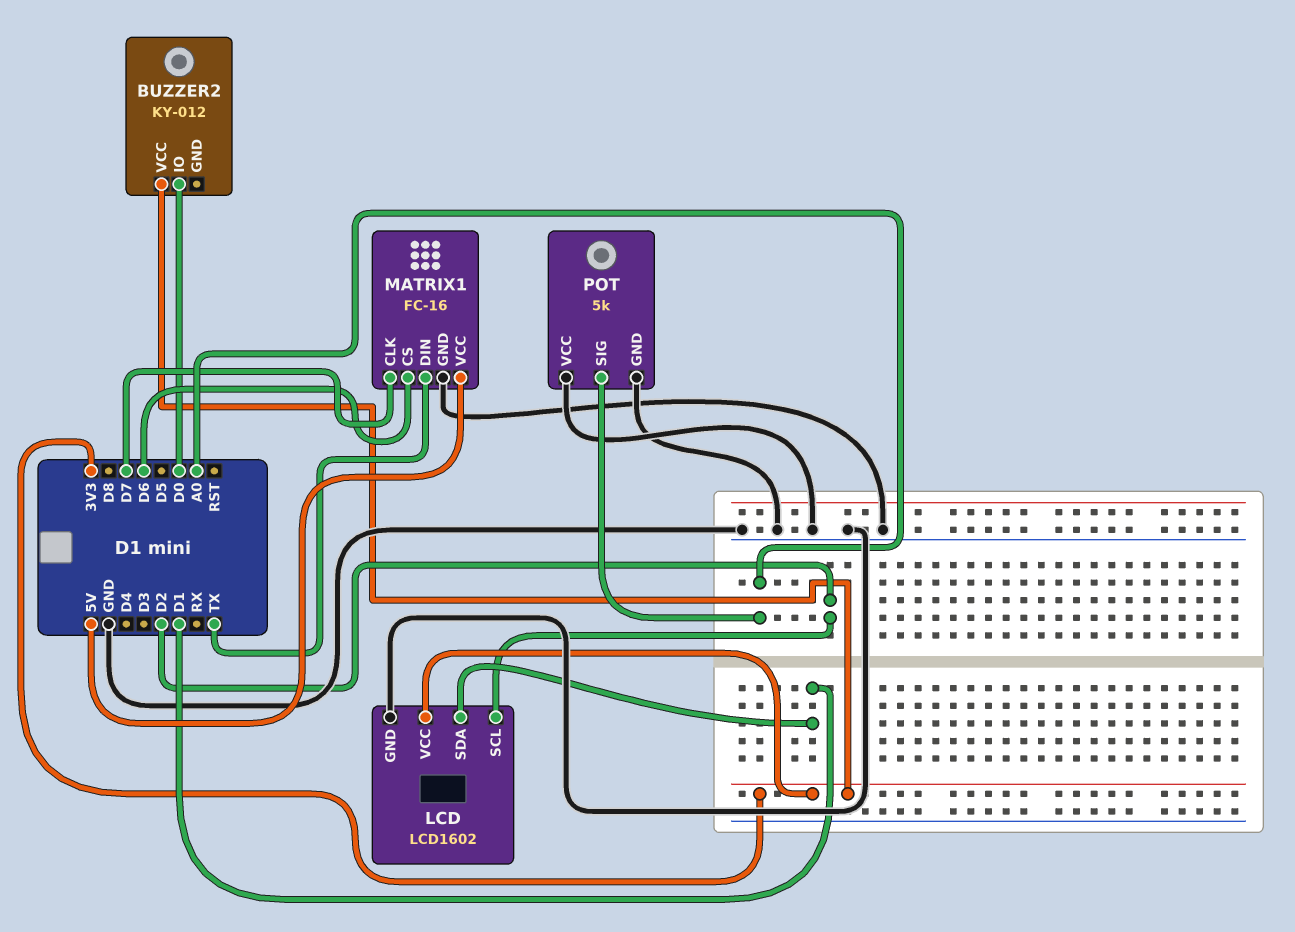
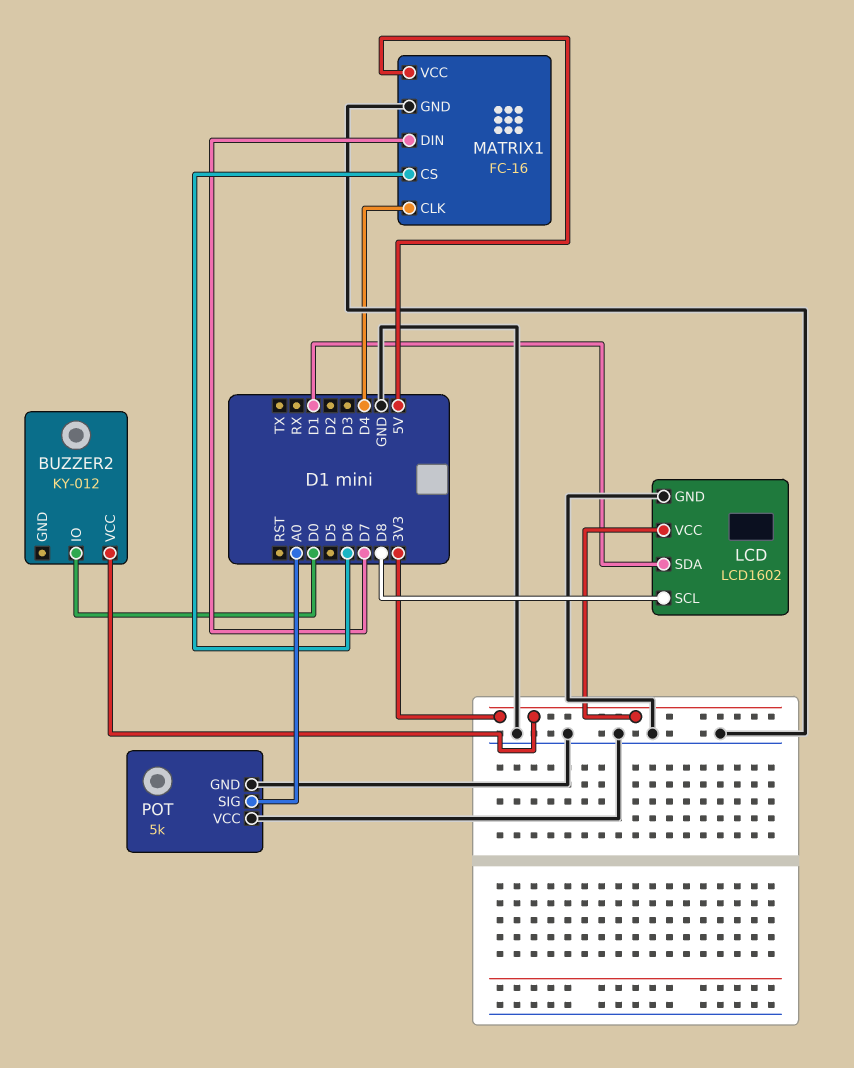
LCD pin SCL: D2 -> D8
MATRIX1 pin CLK: D7 -> D4
MATRIX1 pin DIN: TX -> D7

